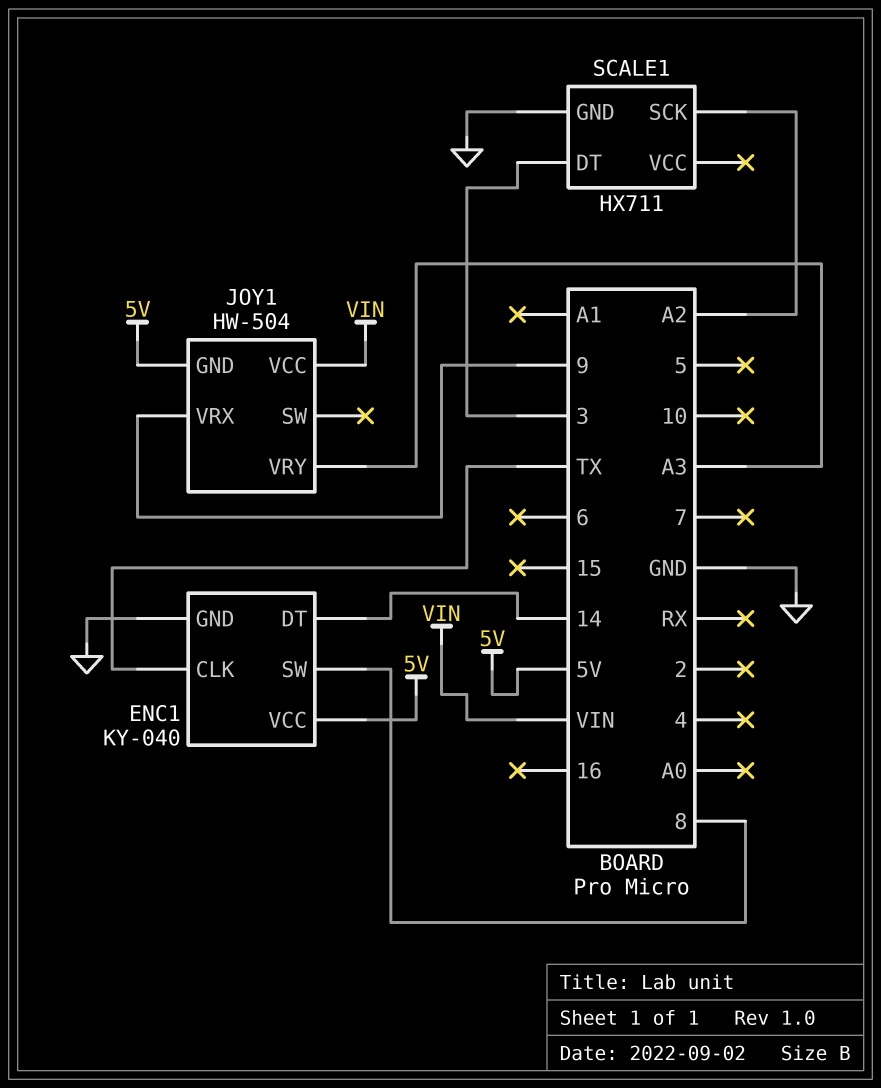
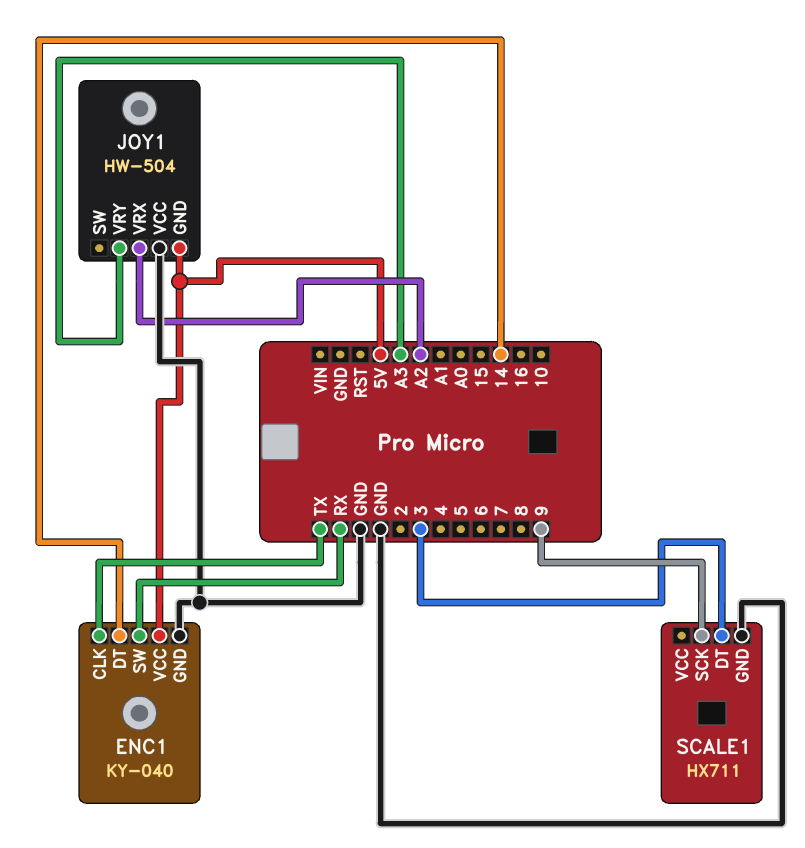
ENC1 pin SW: 8 -> RX
JOY1 pin VCC: VIN -> GND
JOY1 pin VRX: 9 -> A2
SCALE1 pin SCK: A2 -> 9

